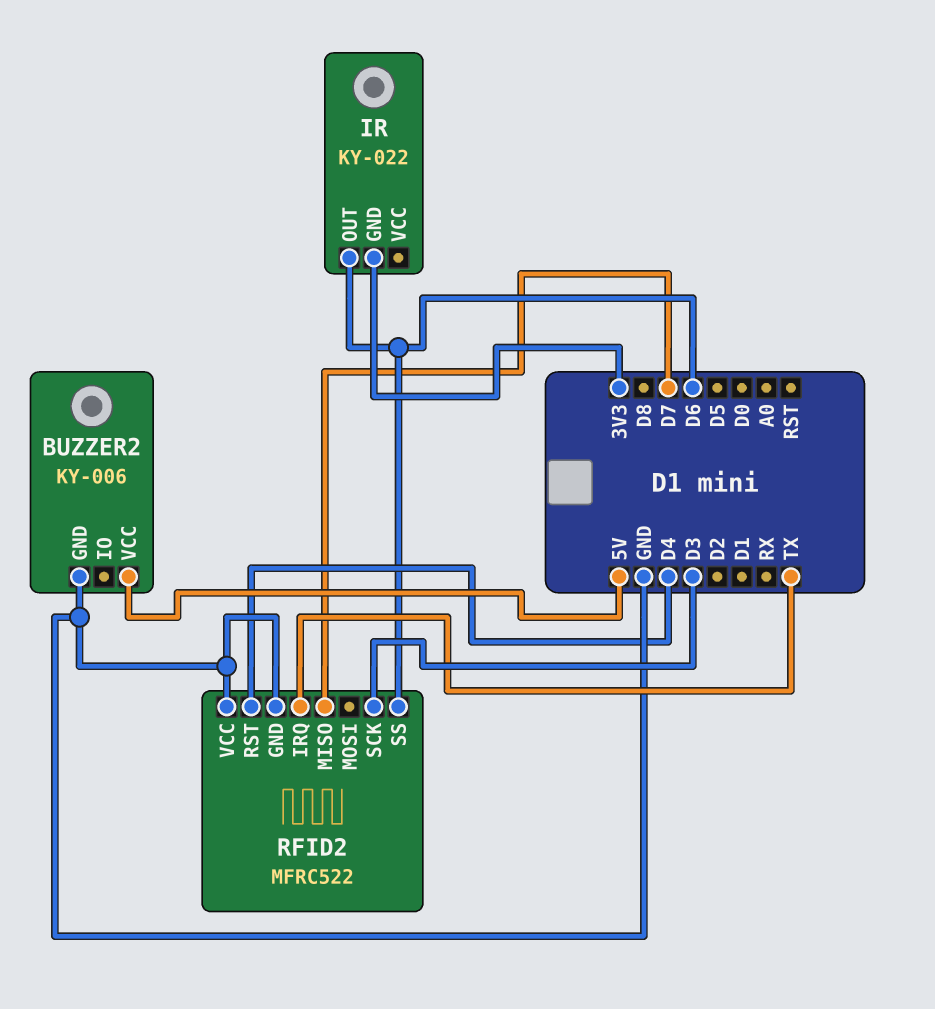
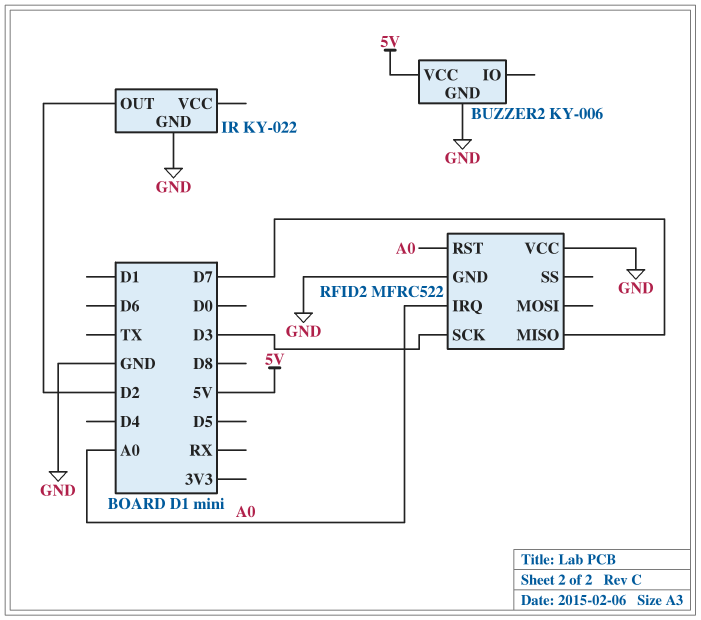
IR pin GND: 3V3 -> GND
IR pin OUT: D6 -> D2
RFID2 pin IRQ: TX -> A0
RFID2 pin RST: D4 -> A0
RFID2 pin SS: D6 -> none

